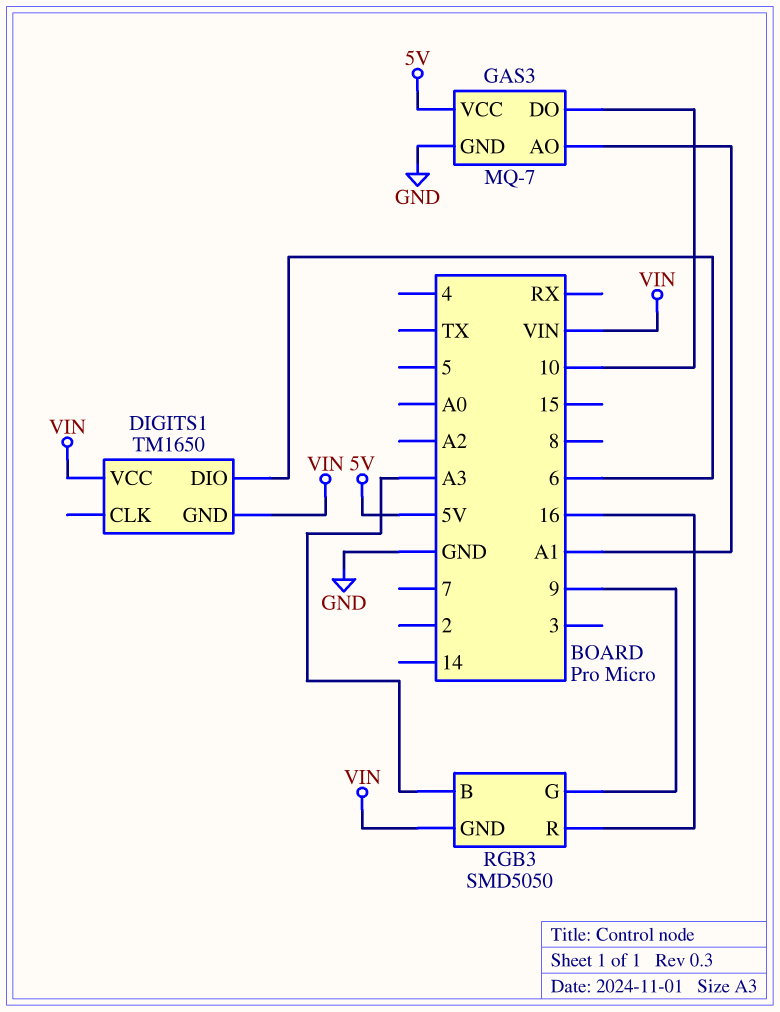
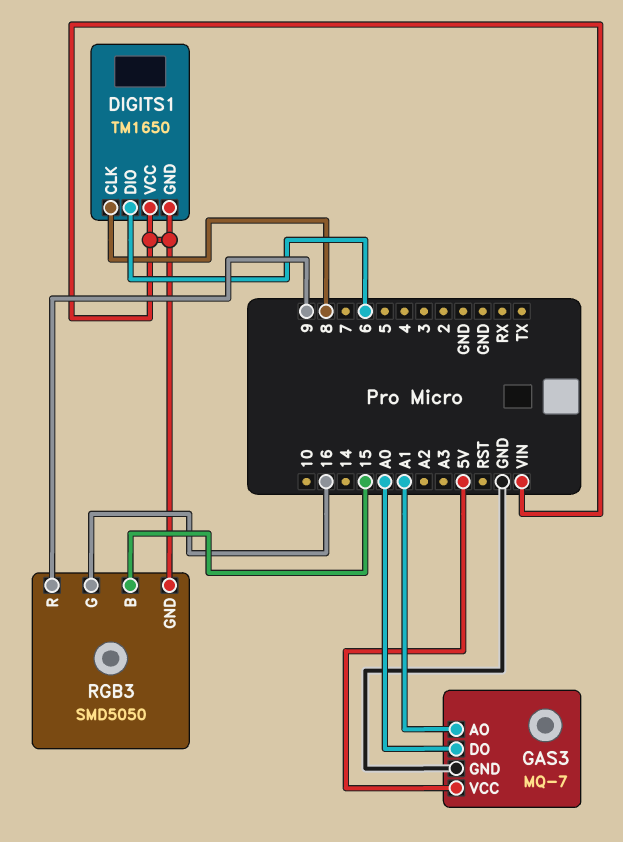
DIGITS1 pin CLK: none -> 8
GAS3 pin DO: 10 -> A0
RGB3 pin B: A3 -> 15
RGB3 pin G: 9 -> 16
RGB3 pin R: 16 -> 9

